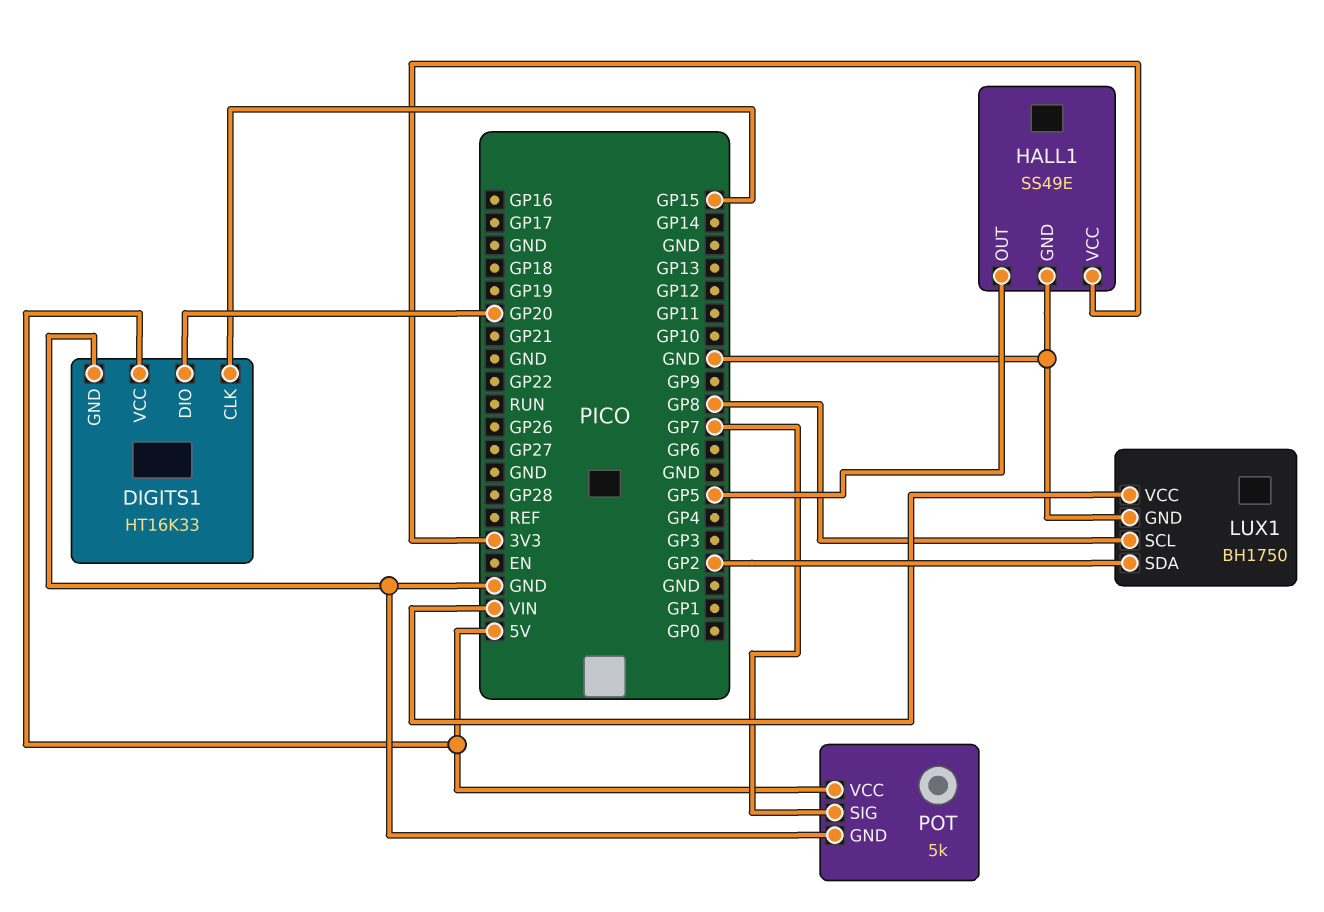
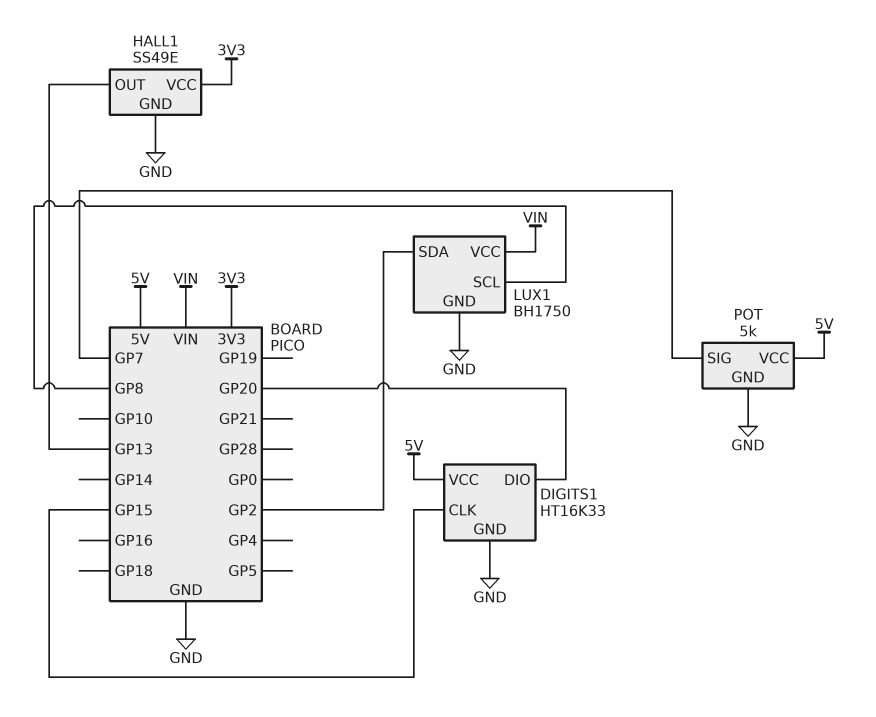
HALL1 pin OUT: GP5 -> GP13

